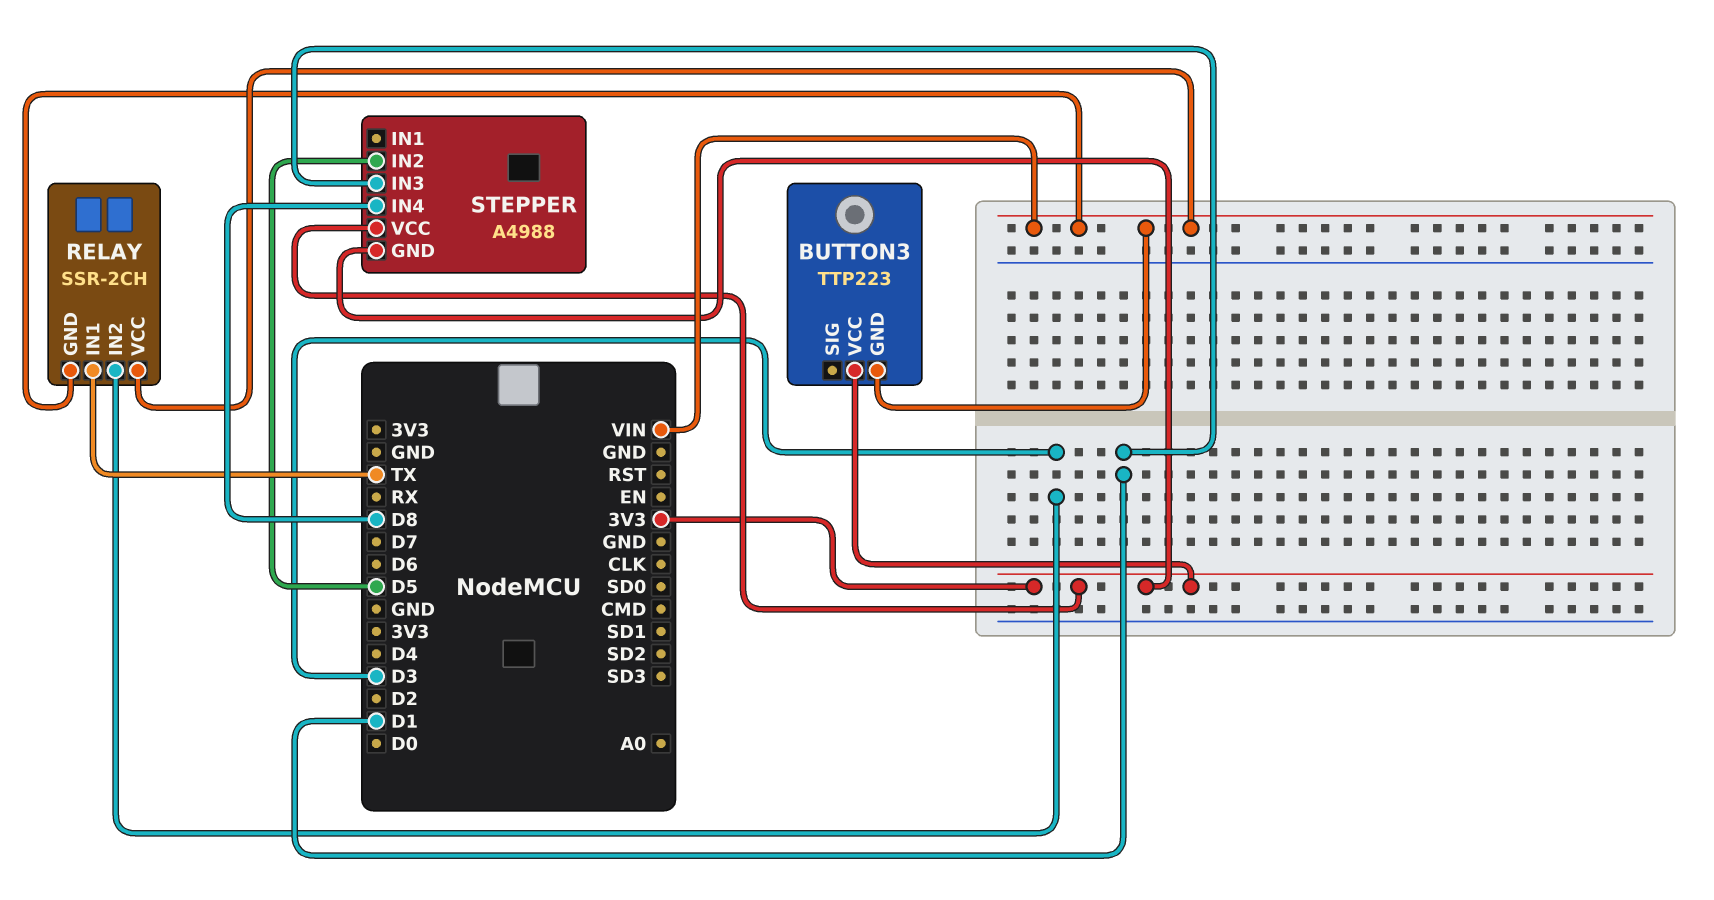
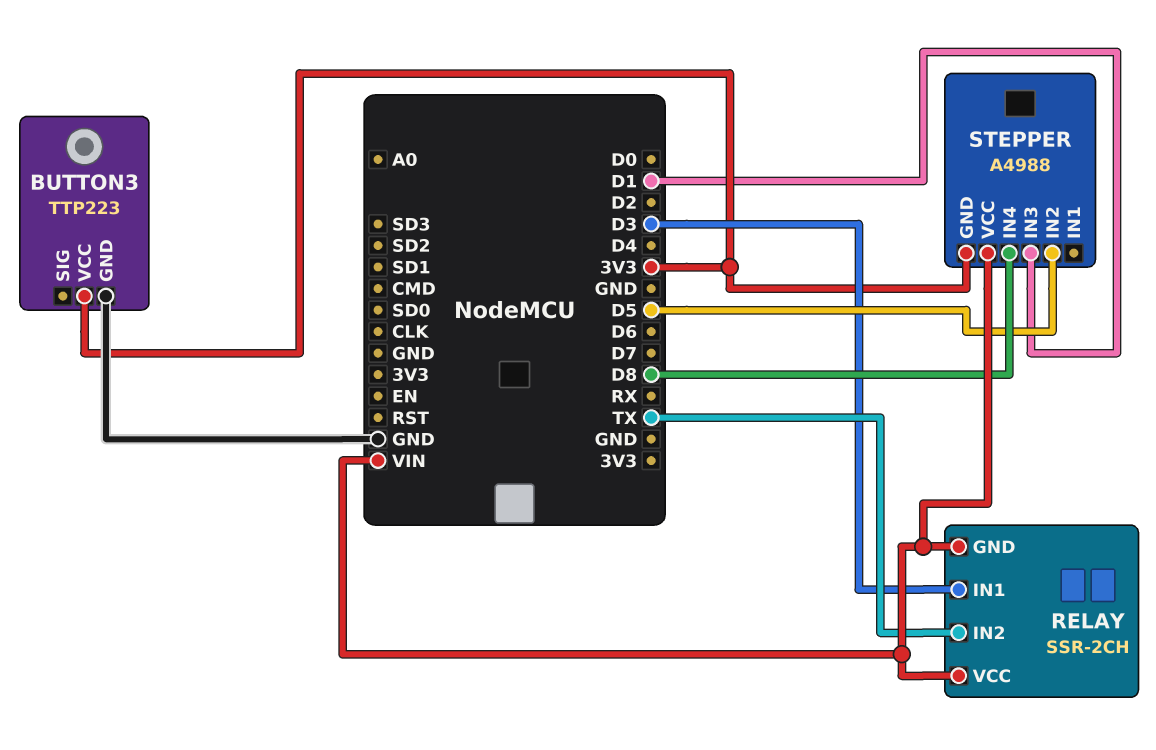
BUTTON3 pin GND: VIN -> GND
RELAY pin IN1: TX -> D3
RELAY pin IN2: D3 -> TX
STEPPER pin VCC: 3V3 -> VIN

